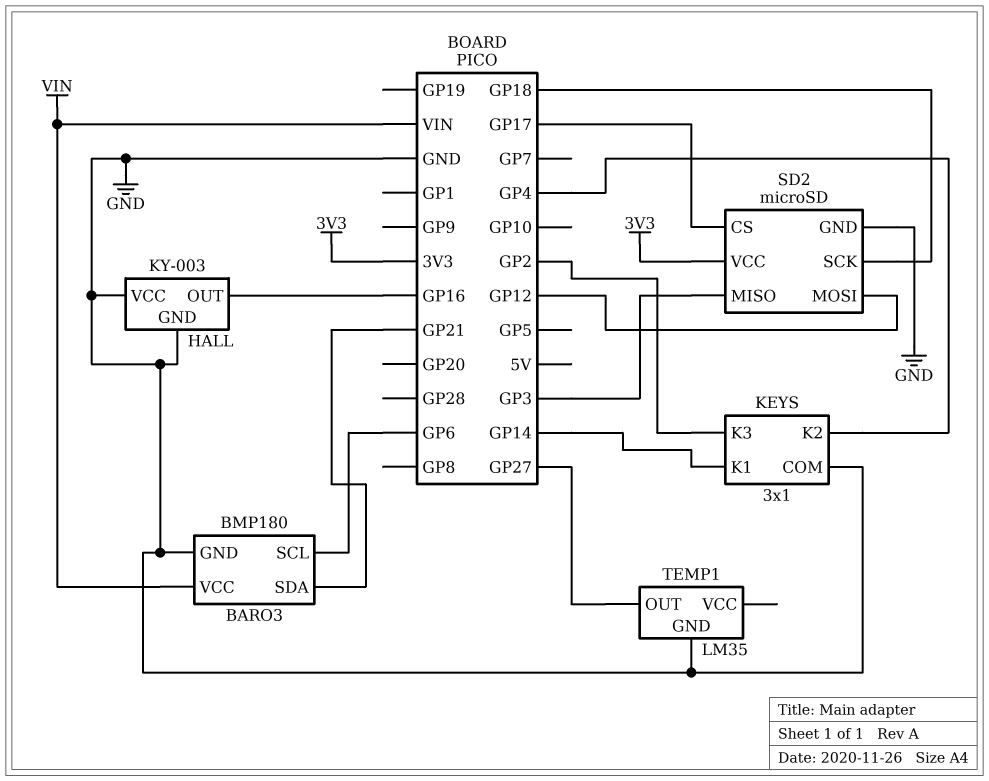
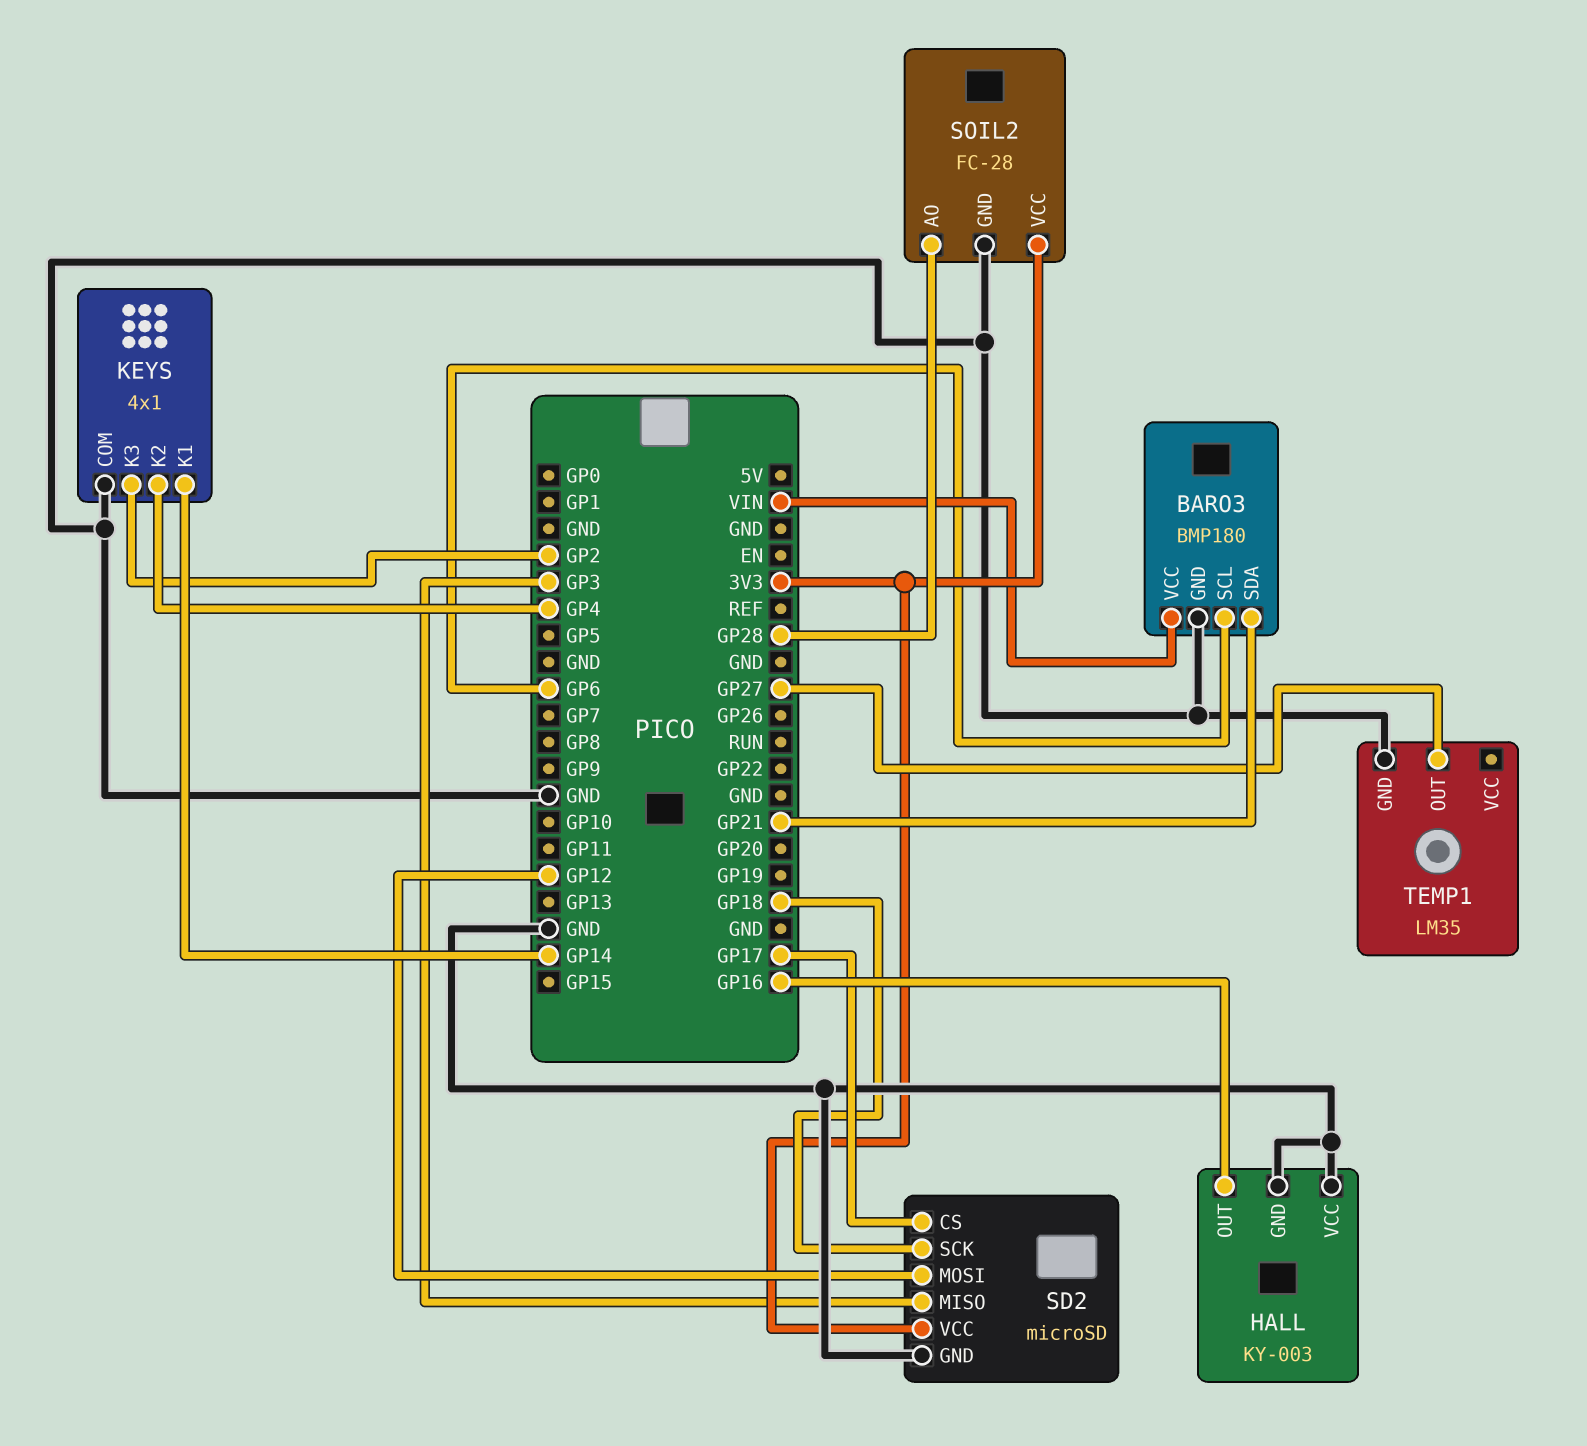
KEYS: 3x1 -> 4x1
SOIL2: none -> FC-28
SOIL2 pin AO: none -> GP28
SOIL2 pin GND: none -> GND
SOIL2 pin VCC: none -> 3V3

